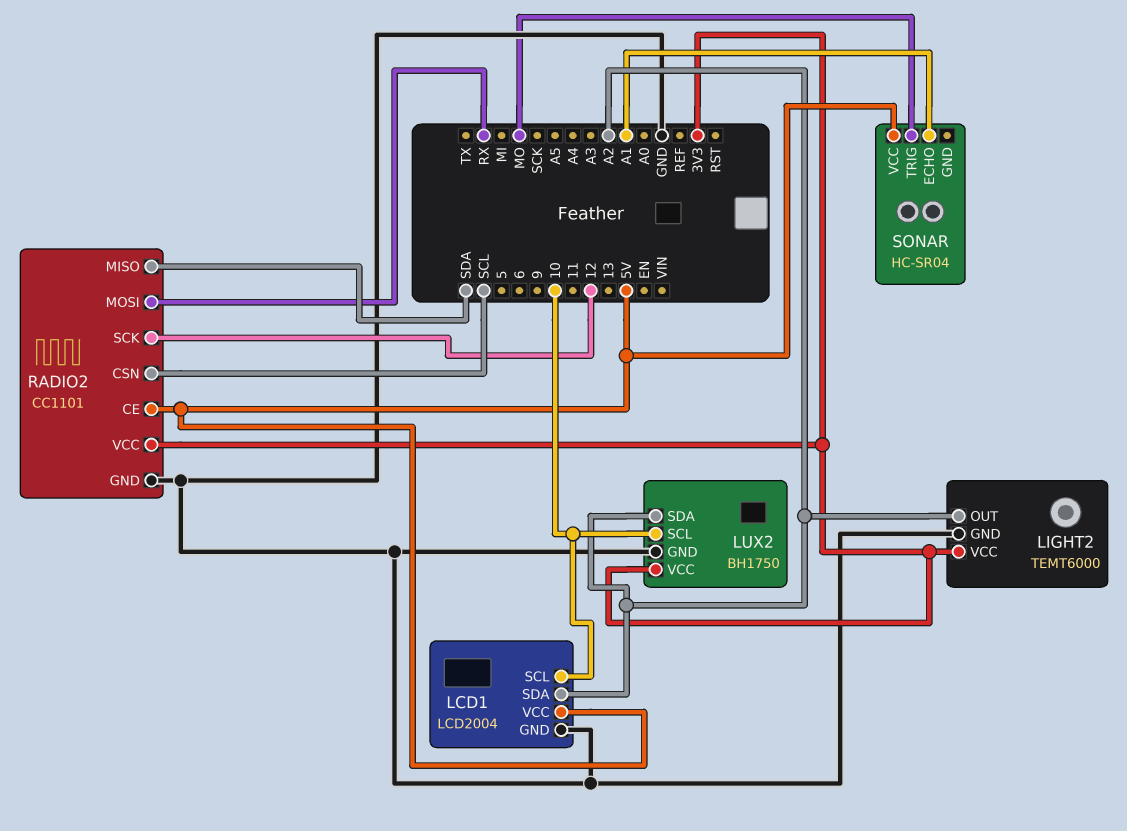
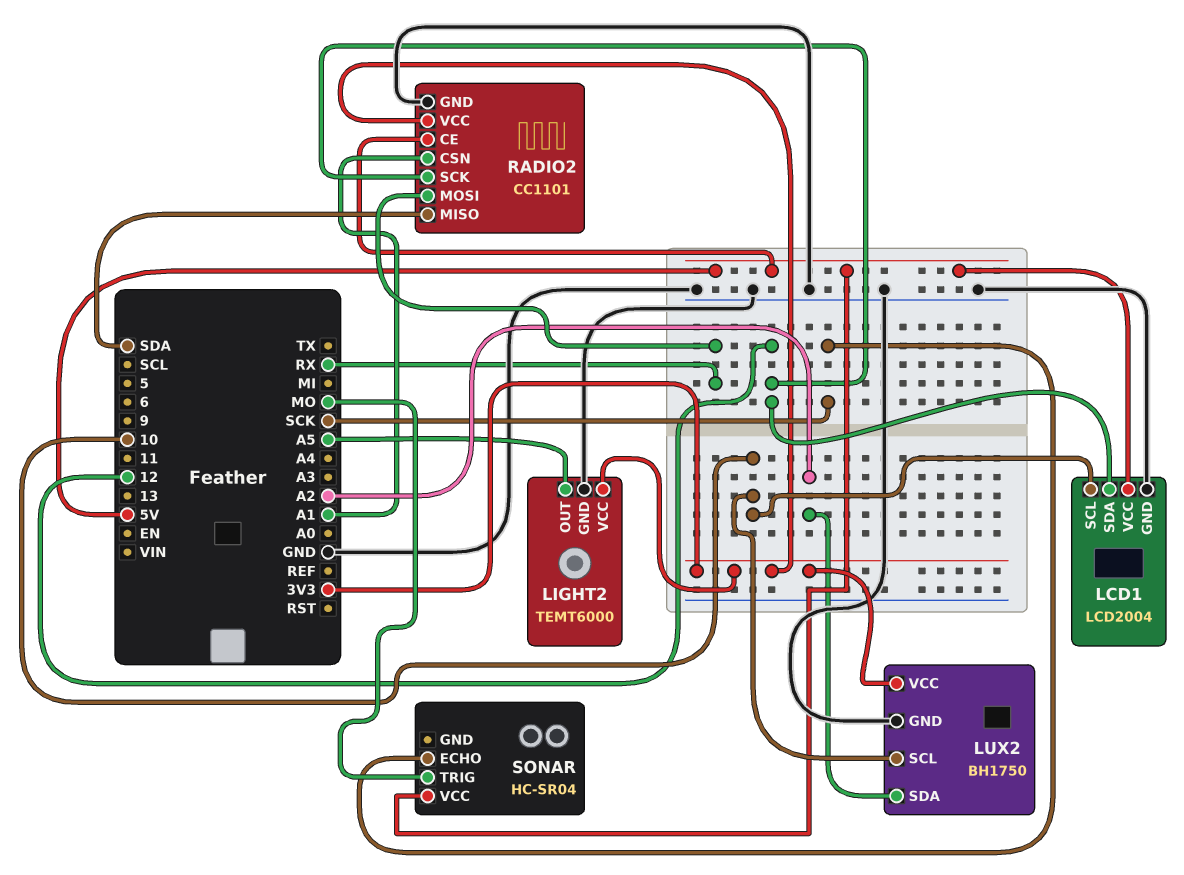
LCD1 pin SDA: A2 -> 12
LIGHT2 pin OUT: A2 -> A5
RADIO2 pin CSN: SCL -> A1
SONAR pin ECHO: A1 -> SCK

